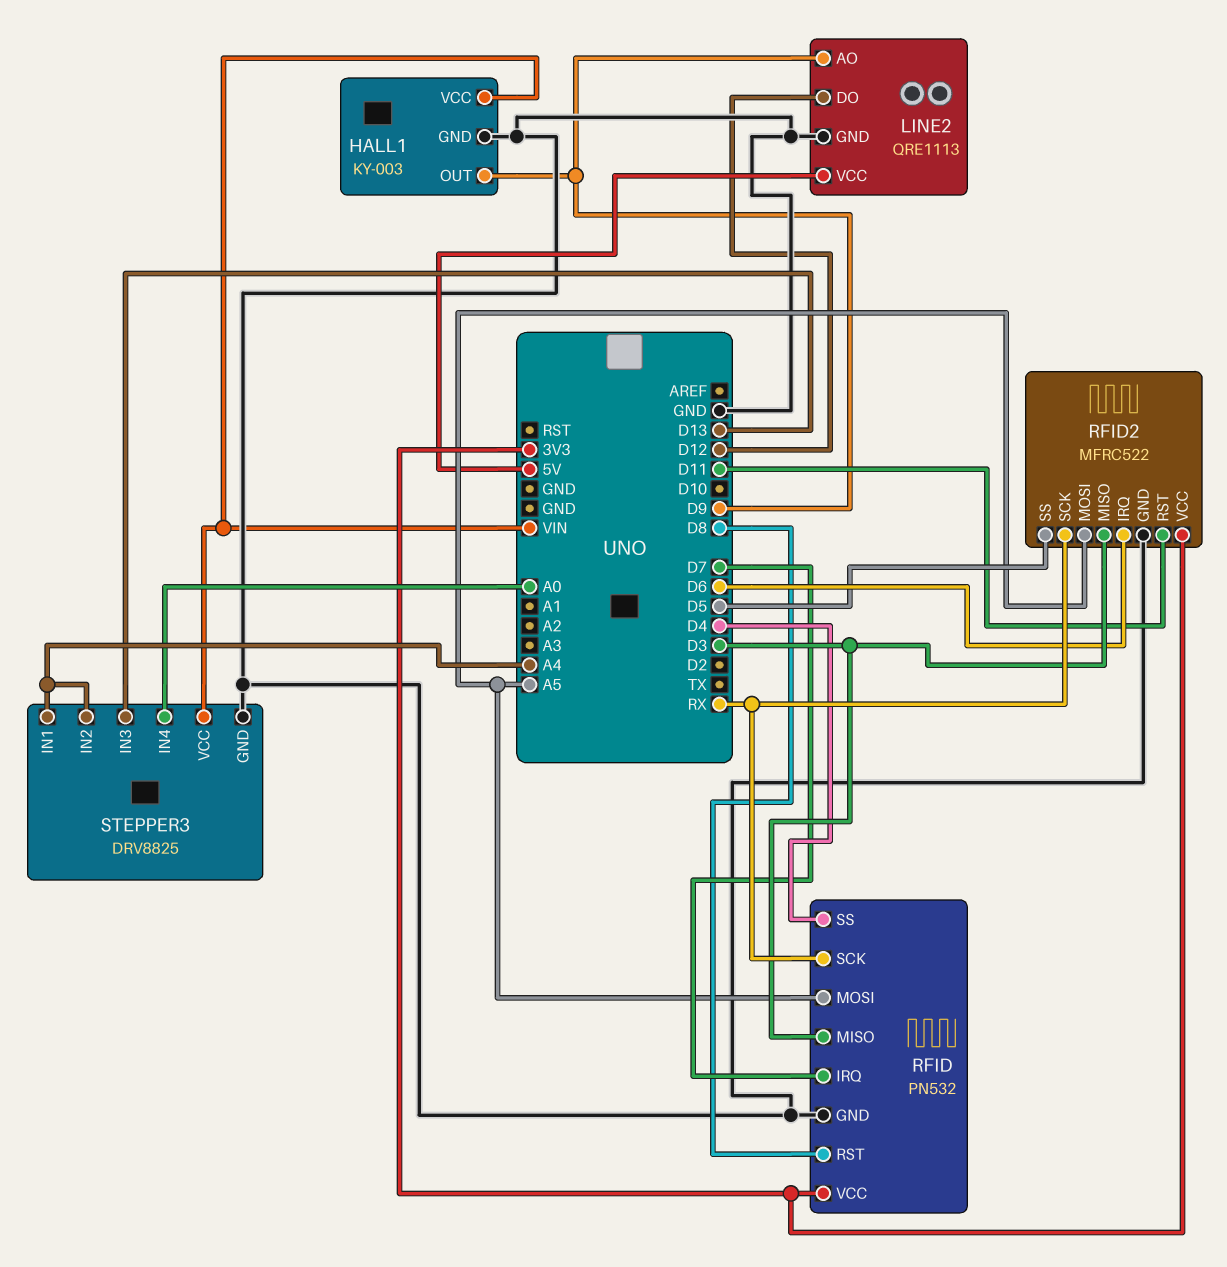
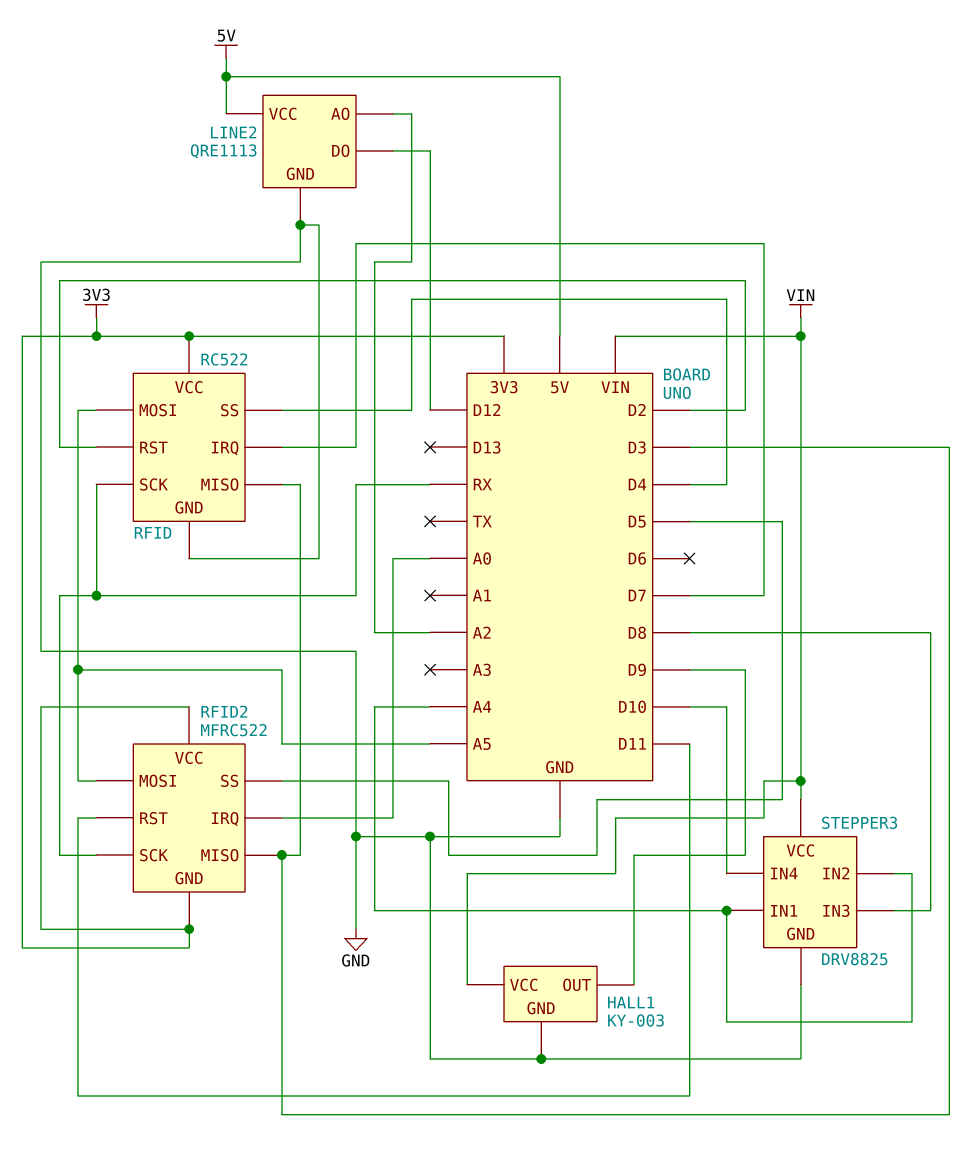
LINE2 pin AO: D9 -> A2
RFID: PN532 -> RC522
RFID pin RST: D8 -> D2
RFID2 pin GND: GND -> 3V3
RFID2 pin IRQ: D6 -> A0
STEPPER3 pin IN3: D13 -> D8
STEPPER3 pin IN4: A0 -> D10

